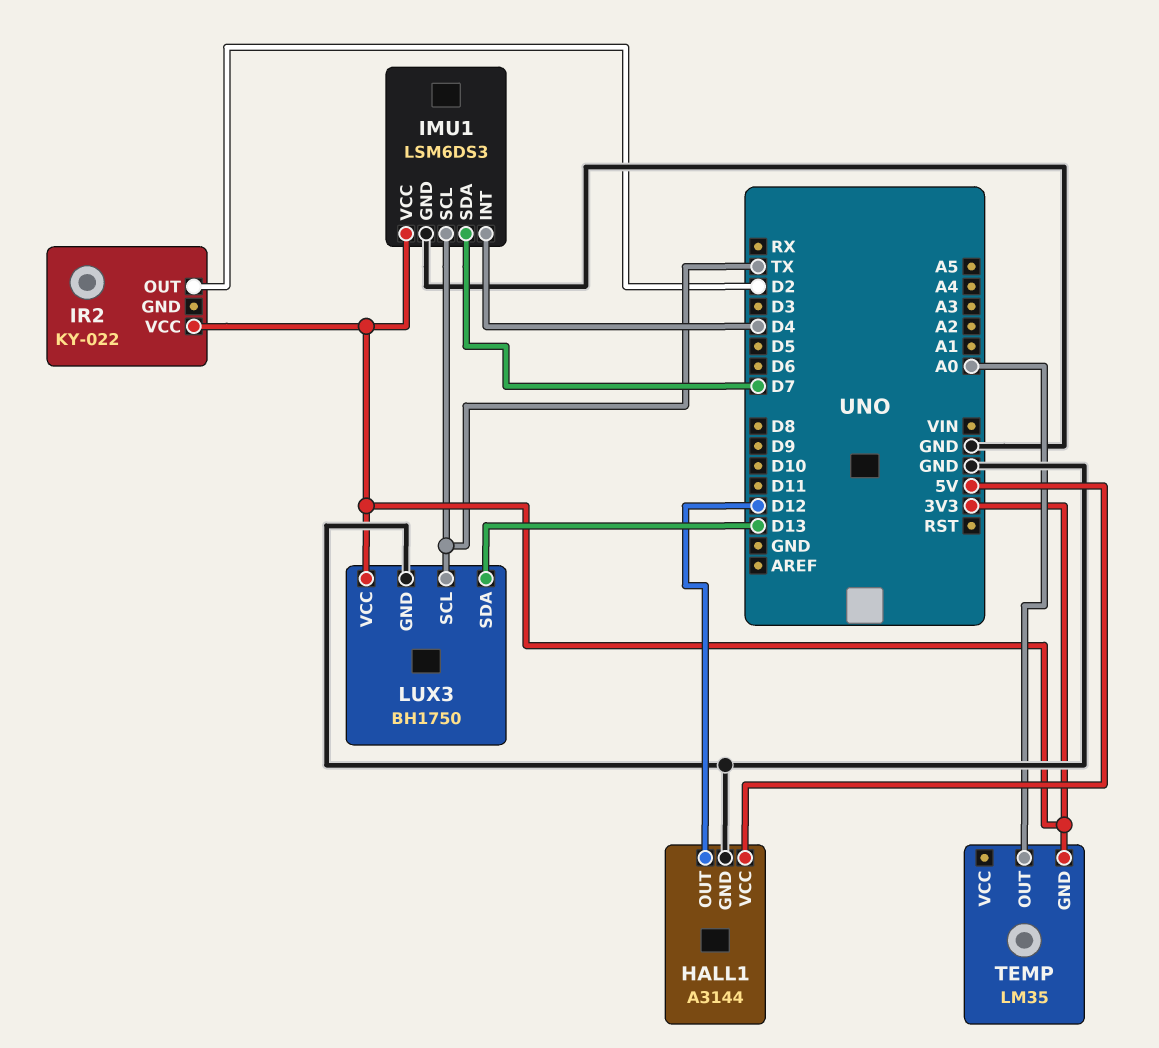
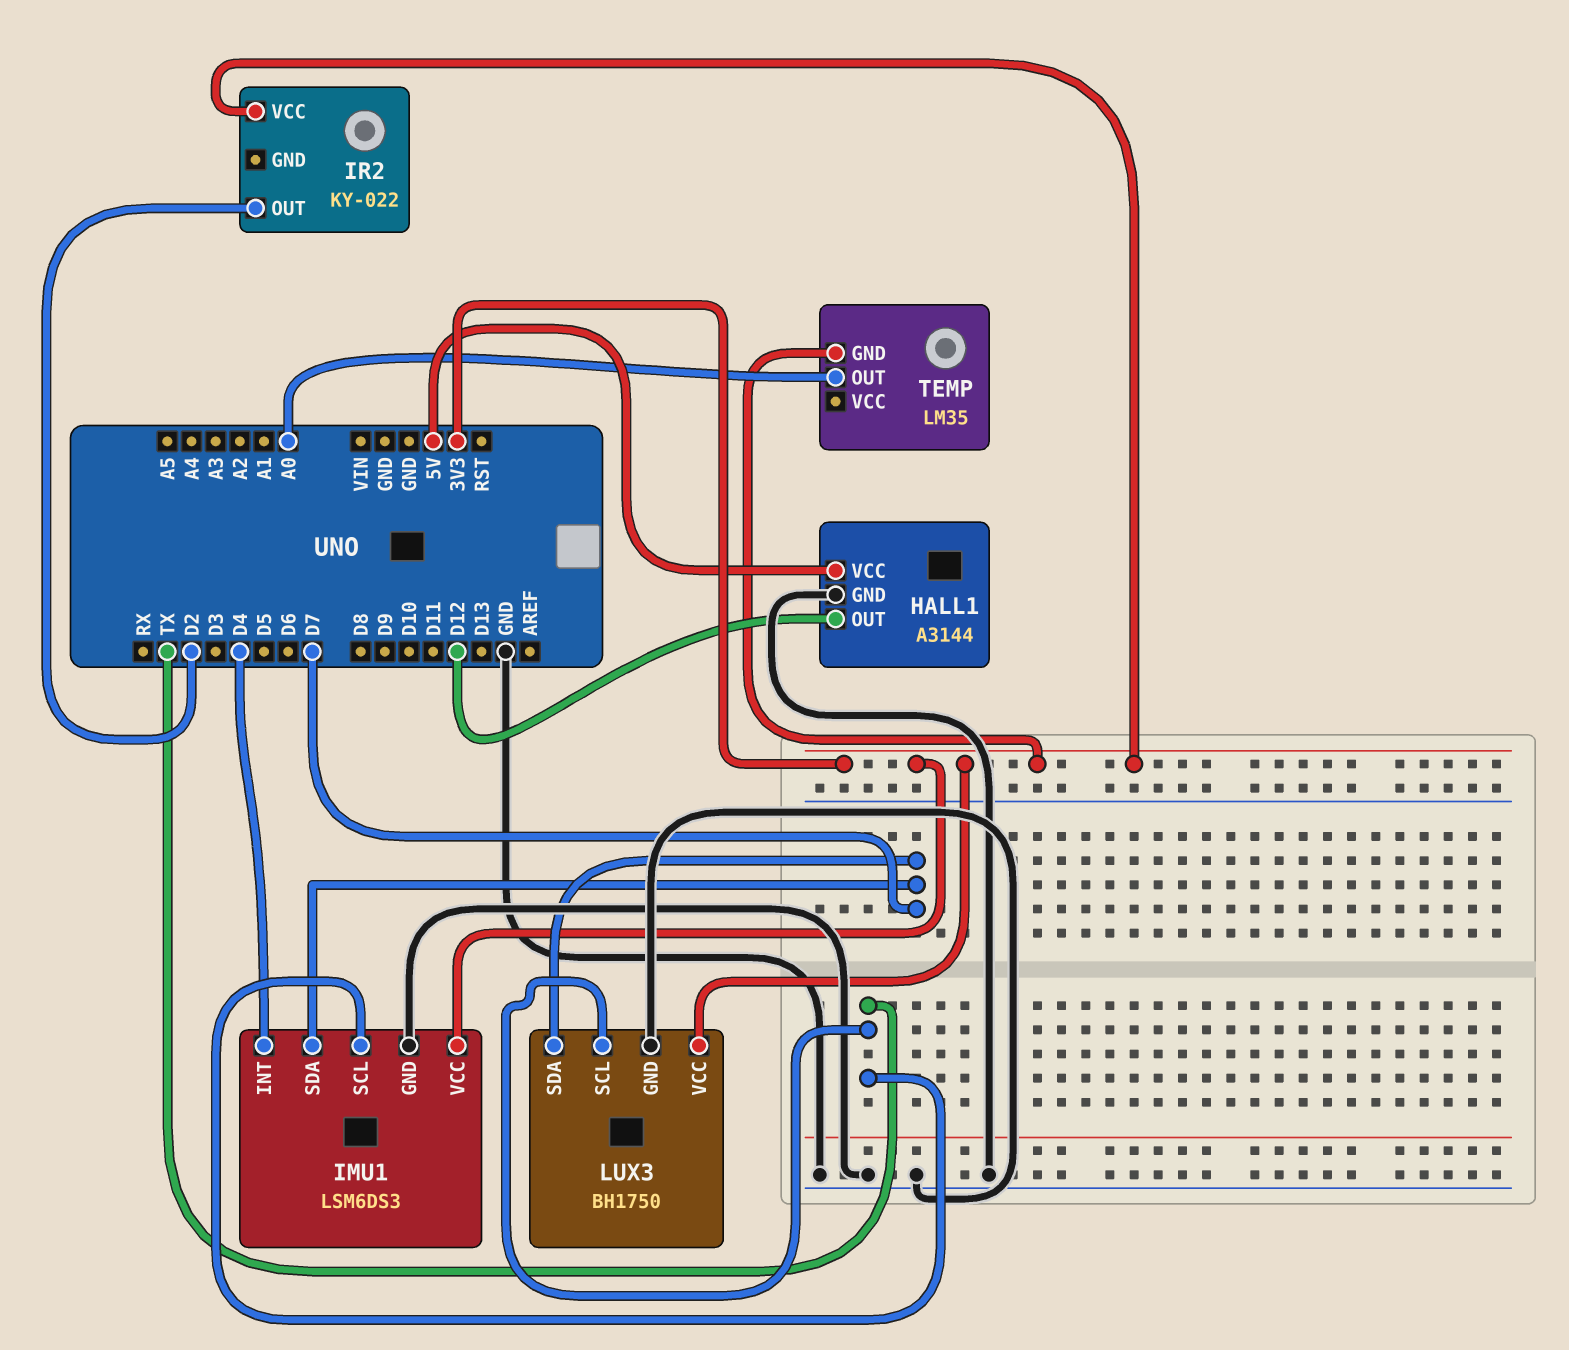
LUX3 pin SDA: D13 -> D7

